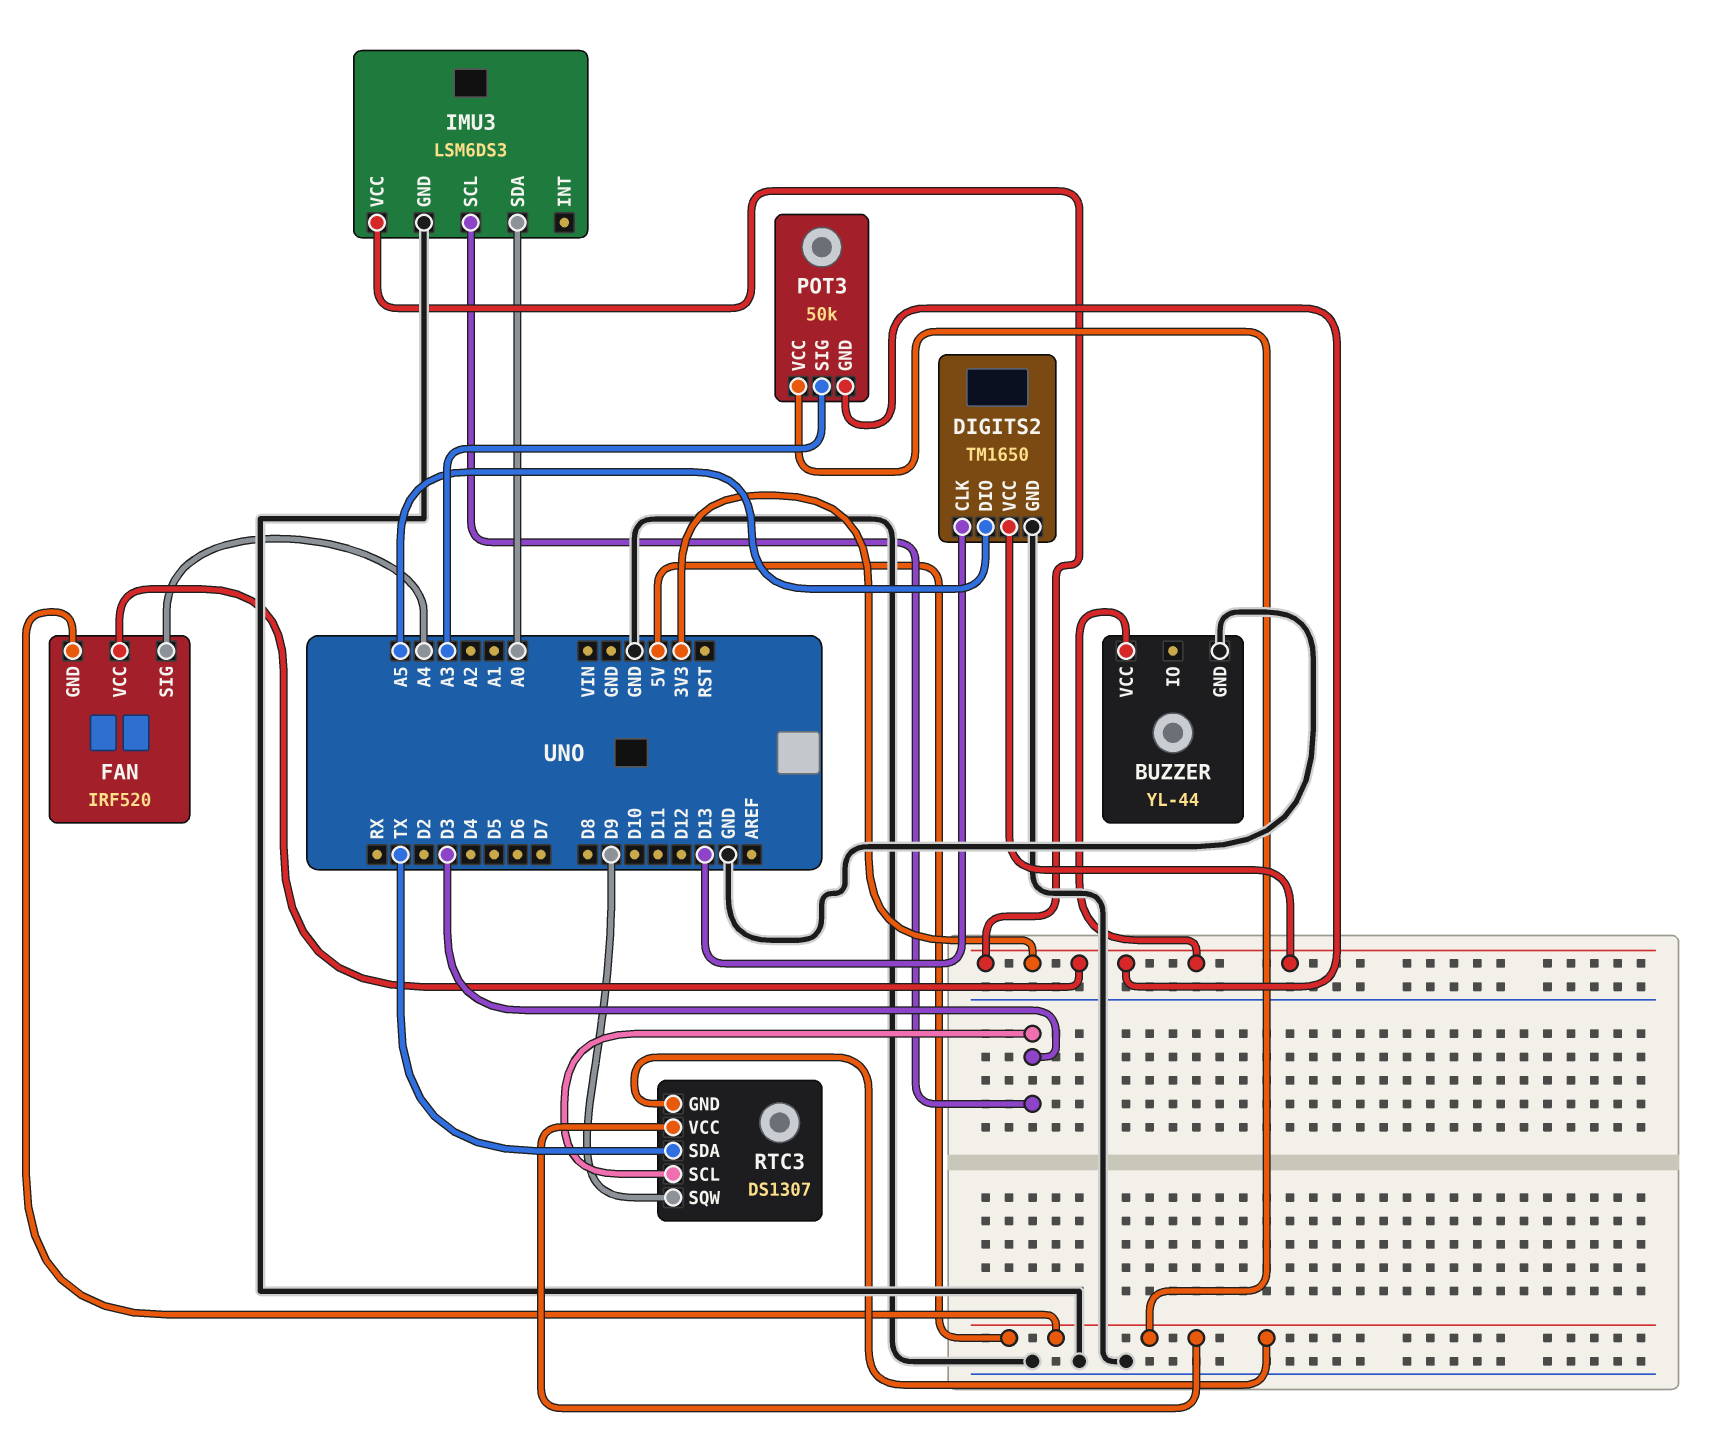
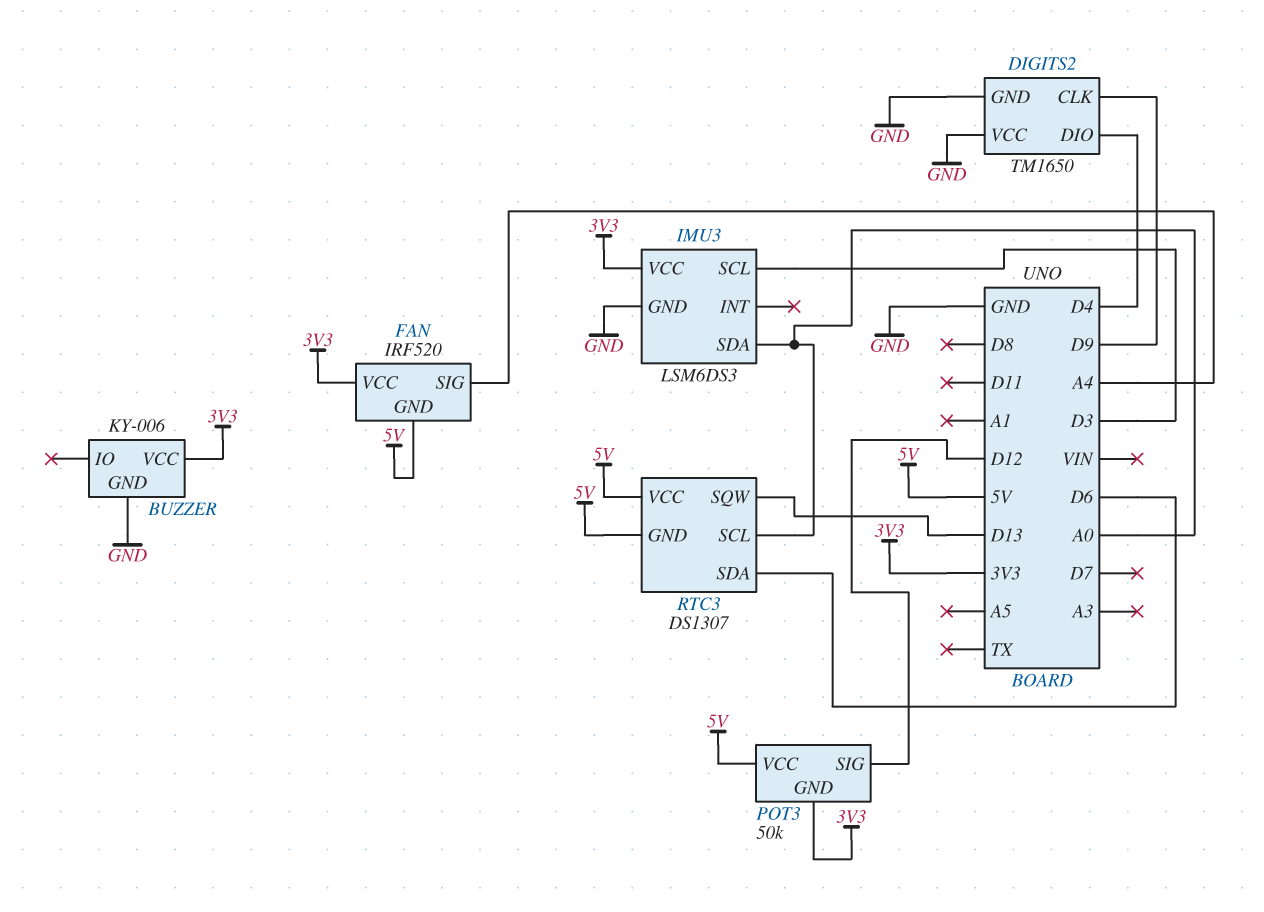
BUZZER: YL-44 -> KY-006
DIGITS2 pin CLK: D13 -> D9
DIGITS2 pin DIO: A5 -> D4
DIGITS2 pin VCC: 3V3 -> GND
POT3 pin SIG: A3 -> D12
RTC3 pin SCL: D3 -> A0
RTC3 pin SDA: TX -> D6
RTC3 pin SQW: D9 -> D13

